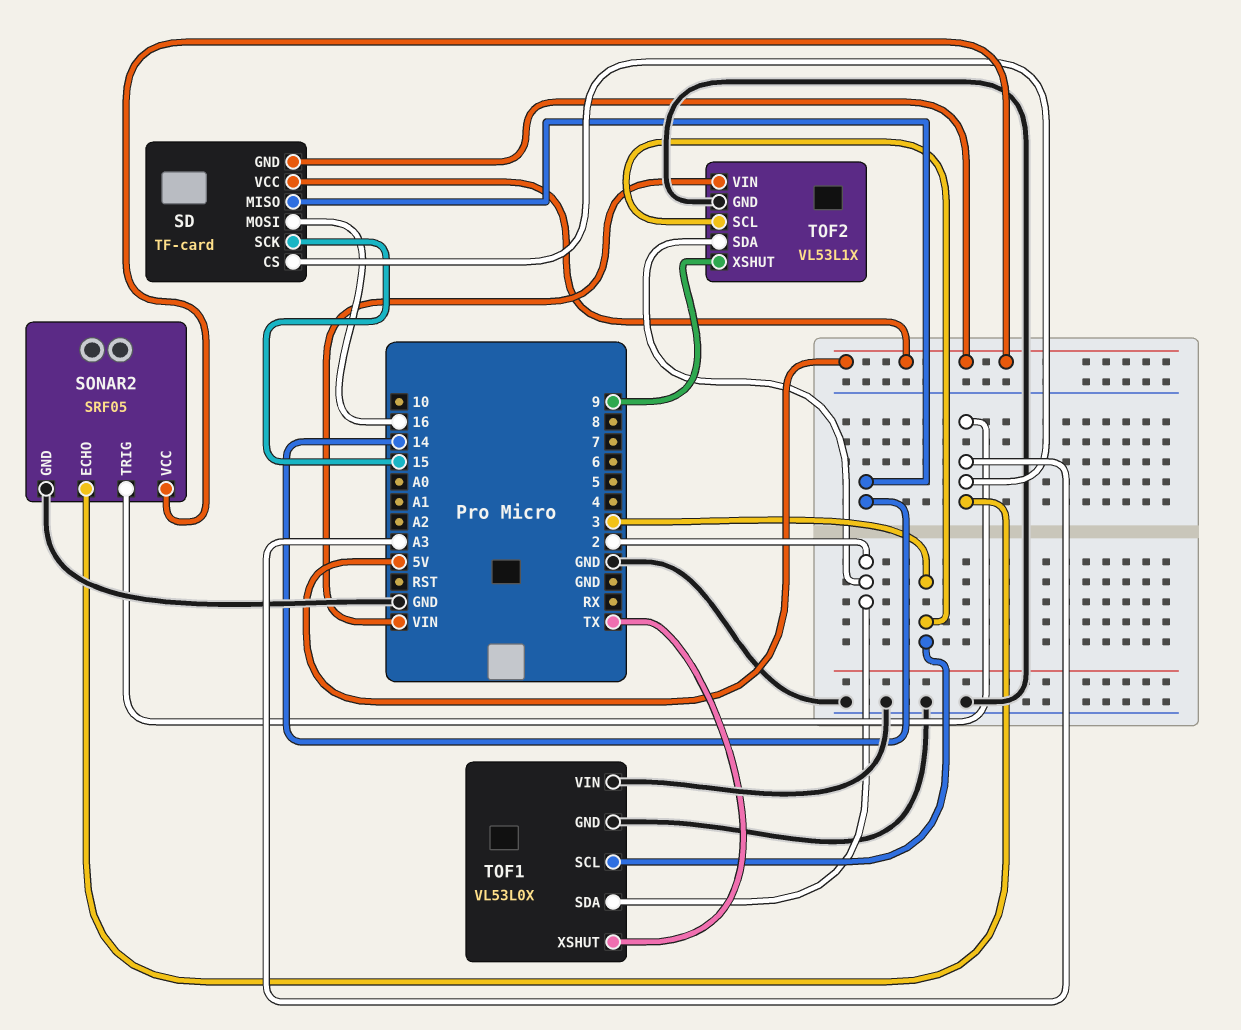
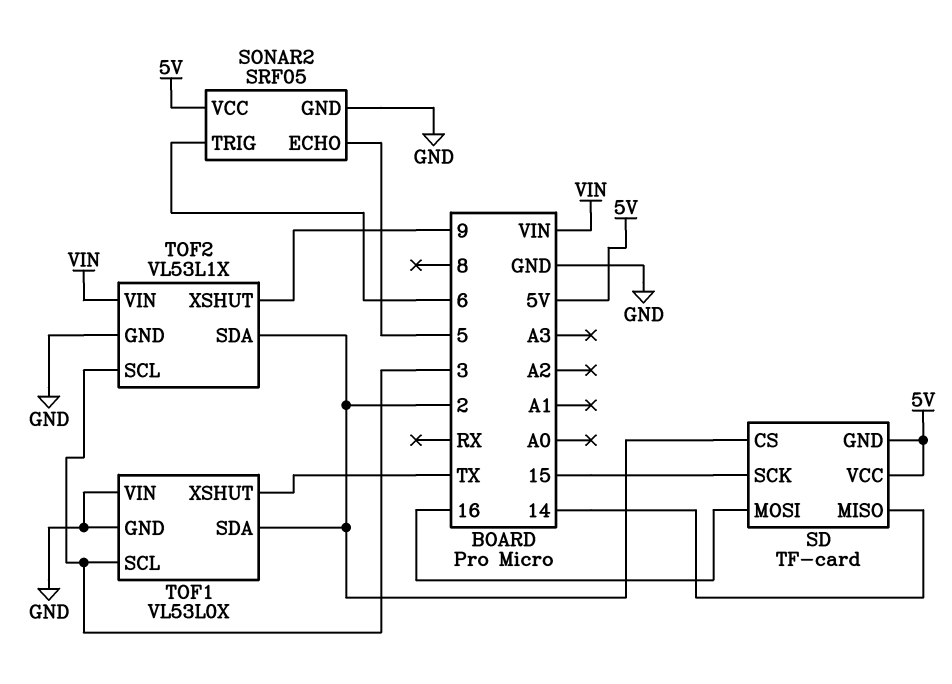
SD pin CS: A3 -> 2
SONAR2 pin ECHO: A3 -> 5
SONAR2 pin TRIG: A3 -> 6

